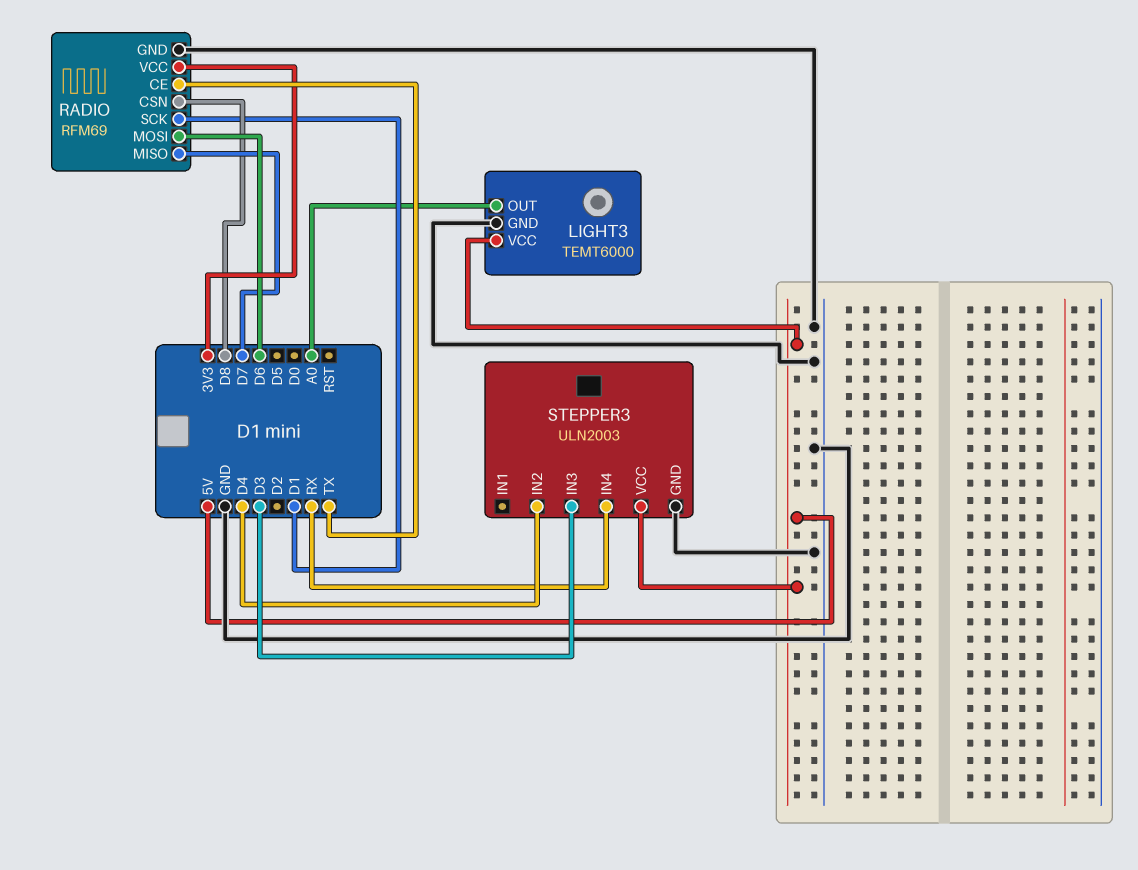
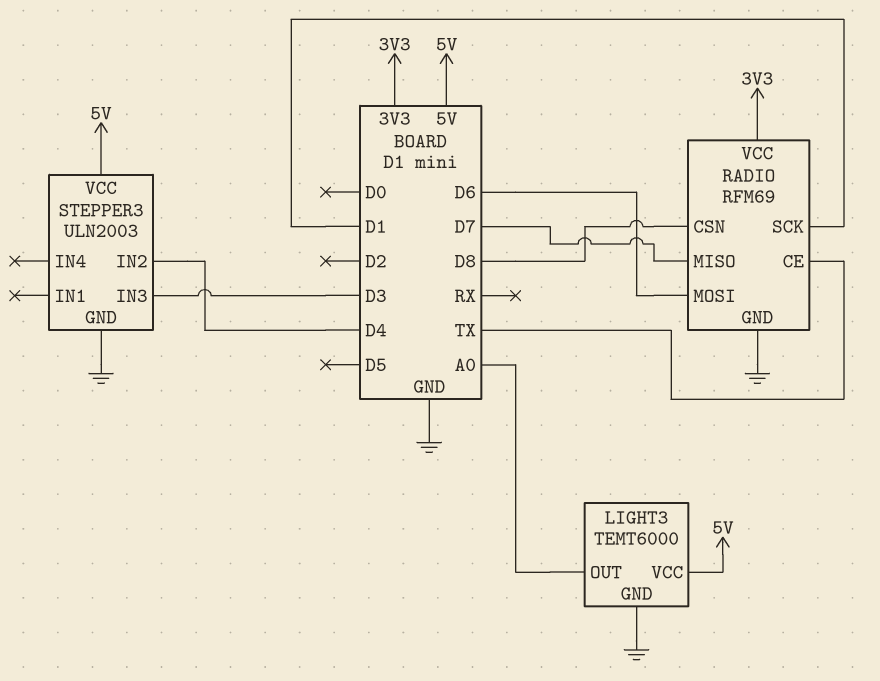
STEPPER3 pin IN4: RX -> none

